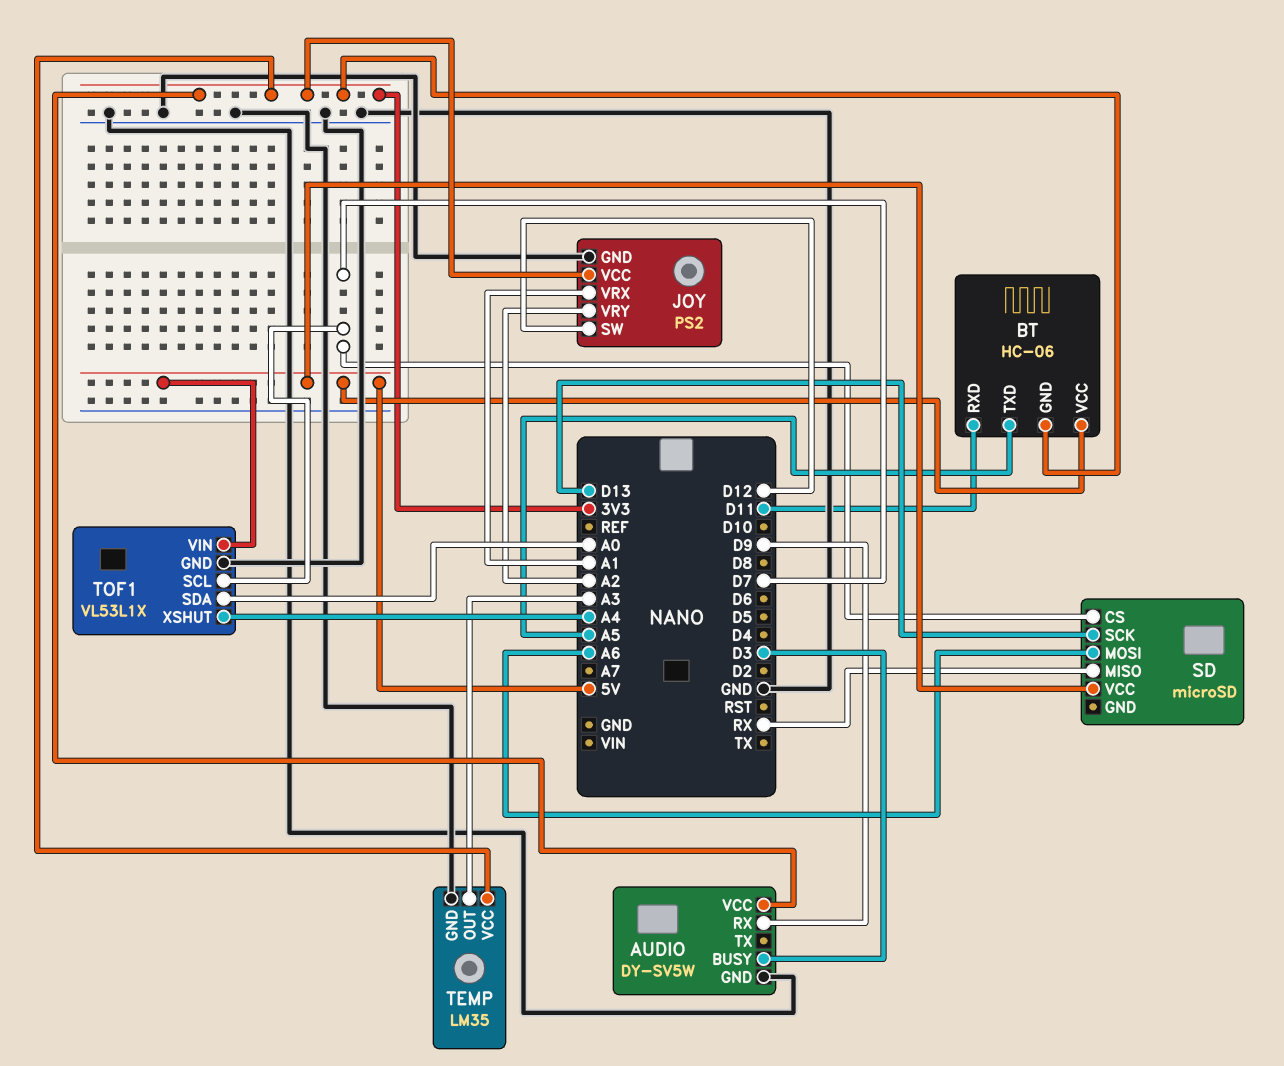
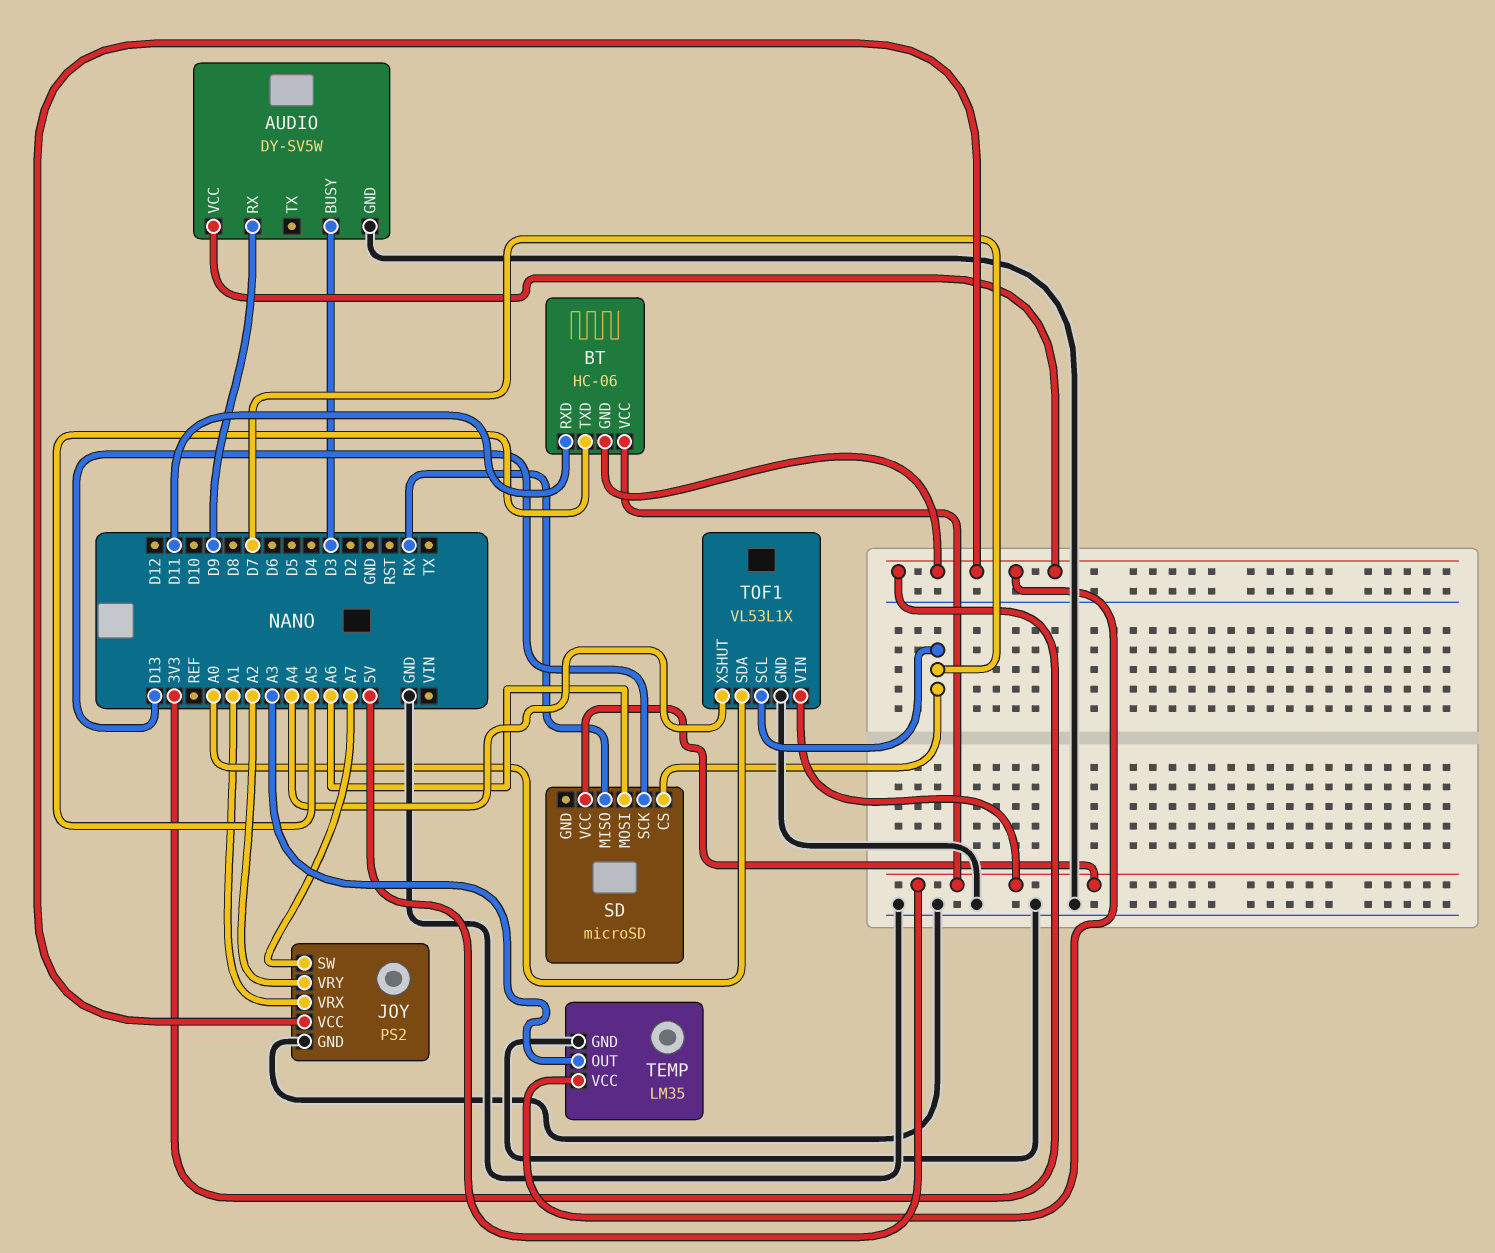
JOY pin SW: D12 -> A7

